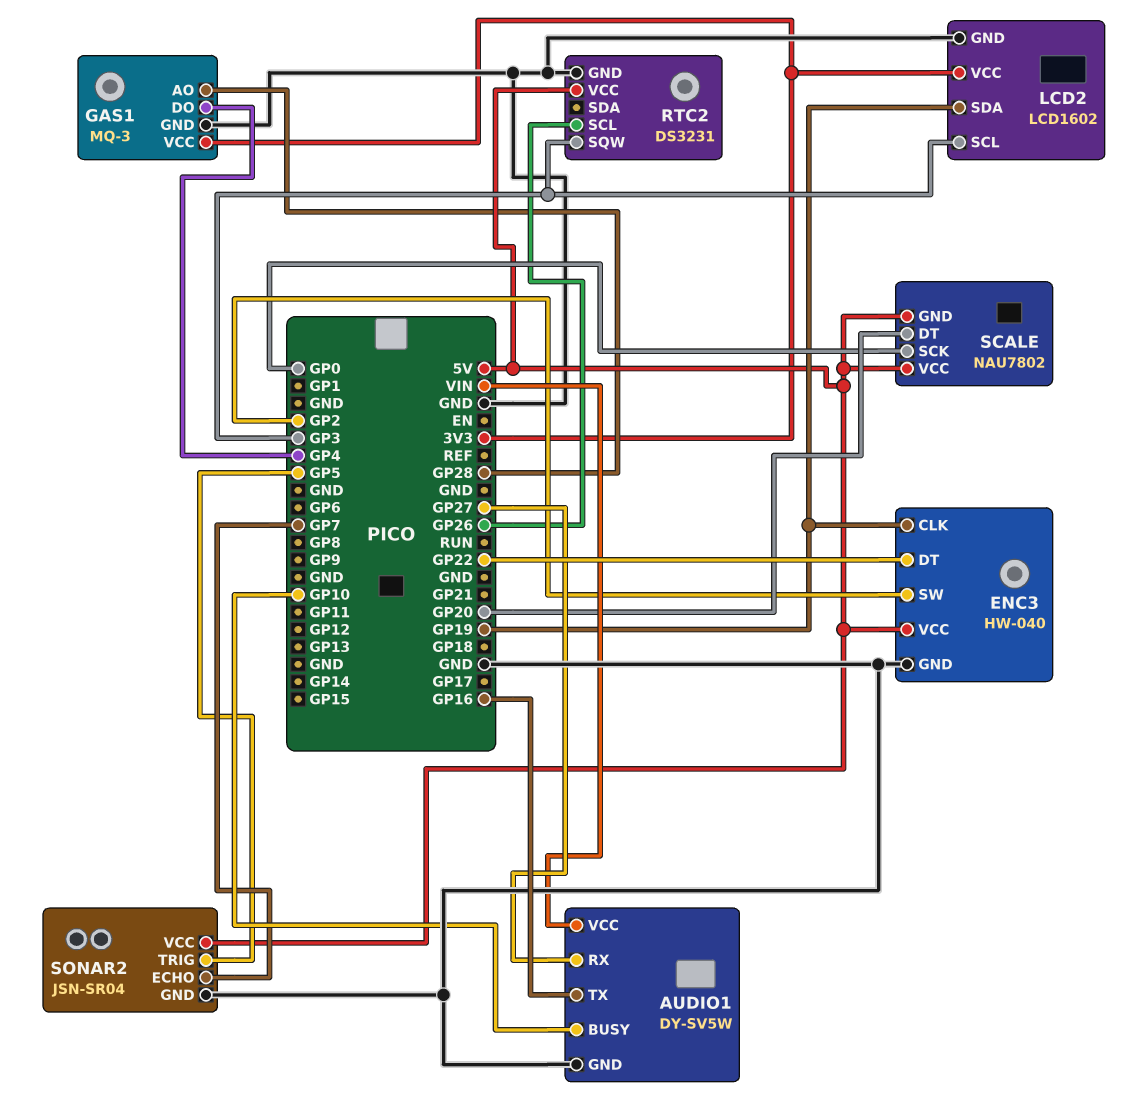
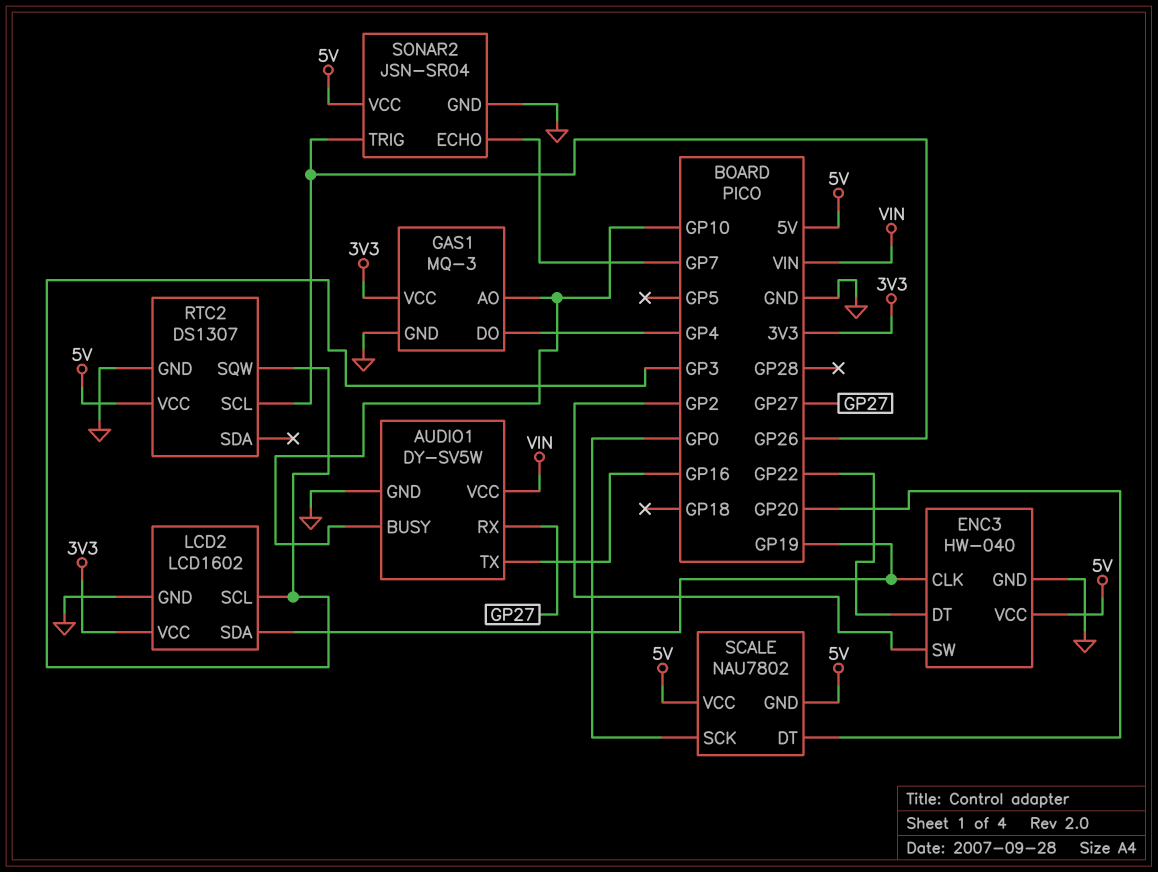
GAS1 pin AO: GP28 -> GP10
RTC2: DS3231 -> DS1307
SONAR2 pin TRIG: GP5 -> GP26

